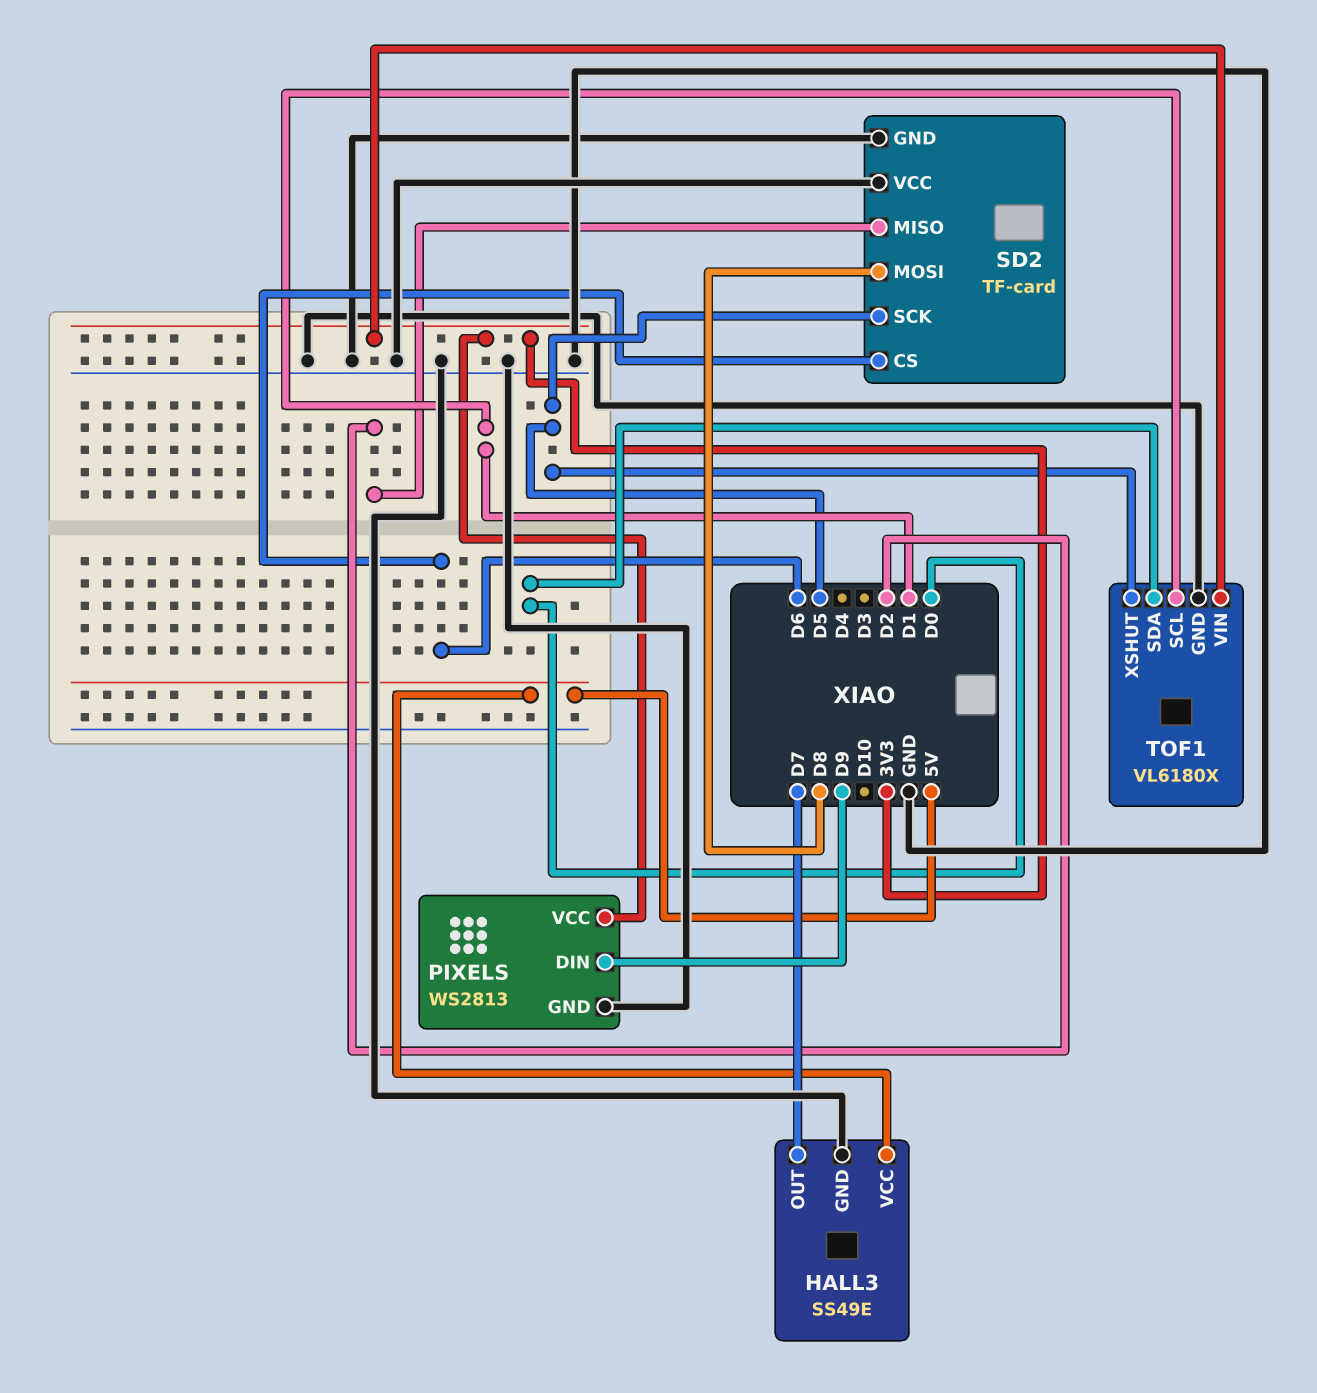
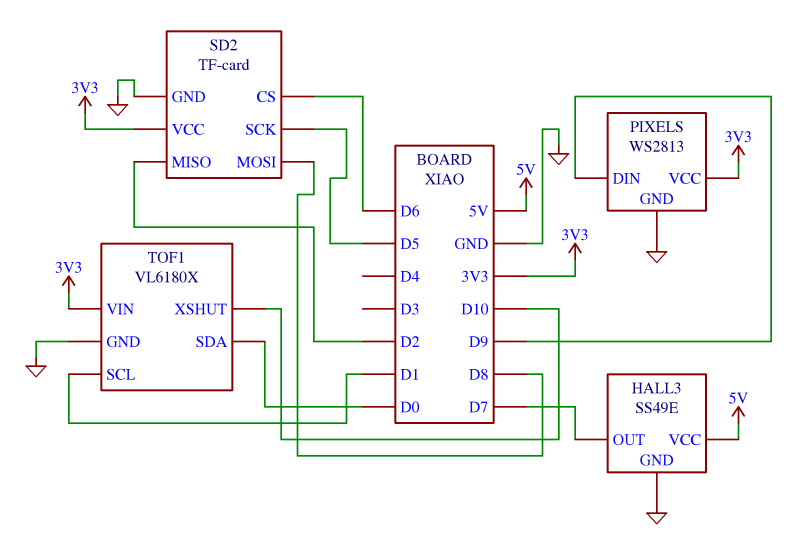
SD2 pin VCC: GND -> 3V3
TOF1 pin XSHUT: D5 -> D10

